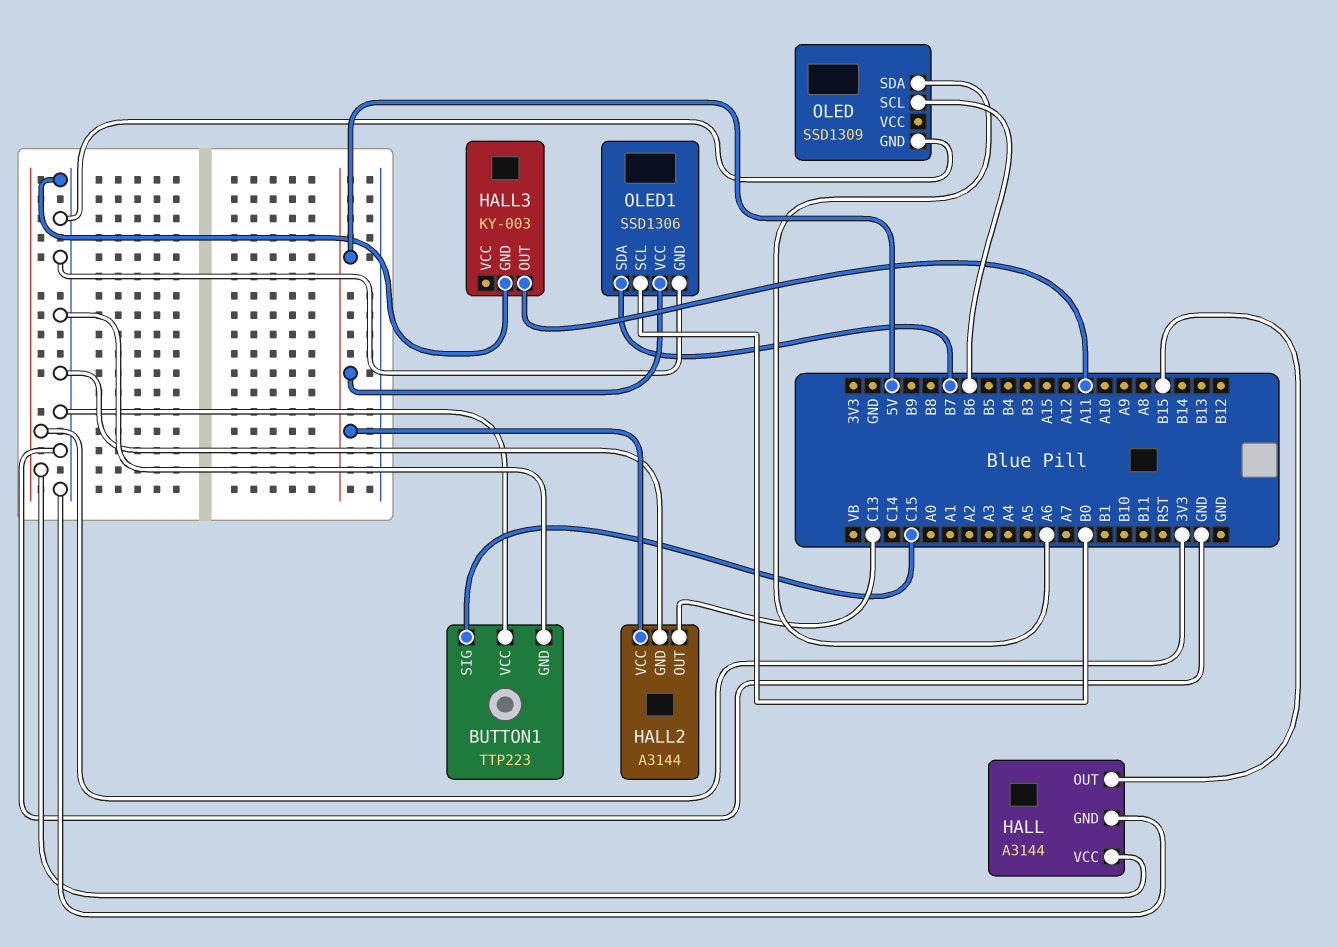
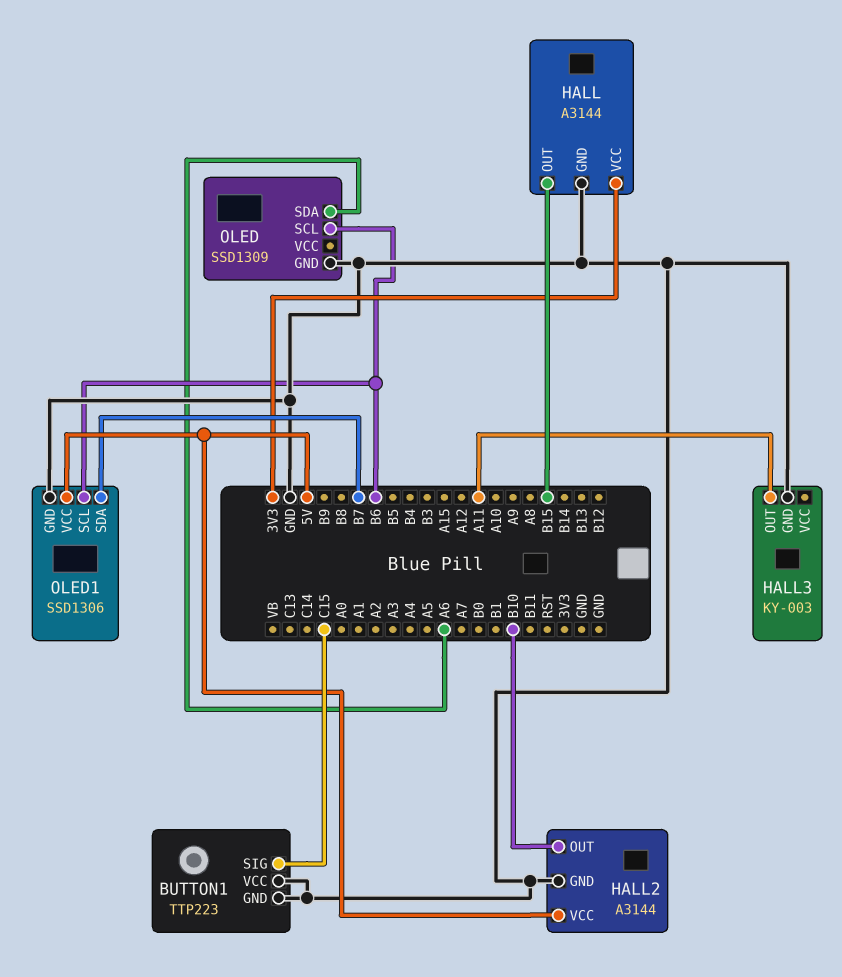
HALL2 pin OUT: C13 -> B10
OLED1 pin SCL: B0 -> B6

